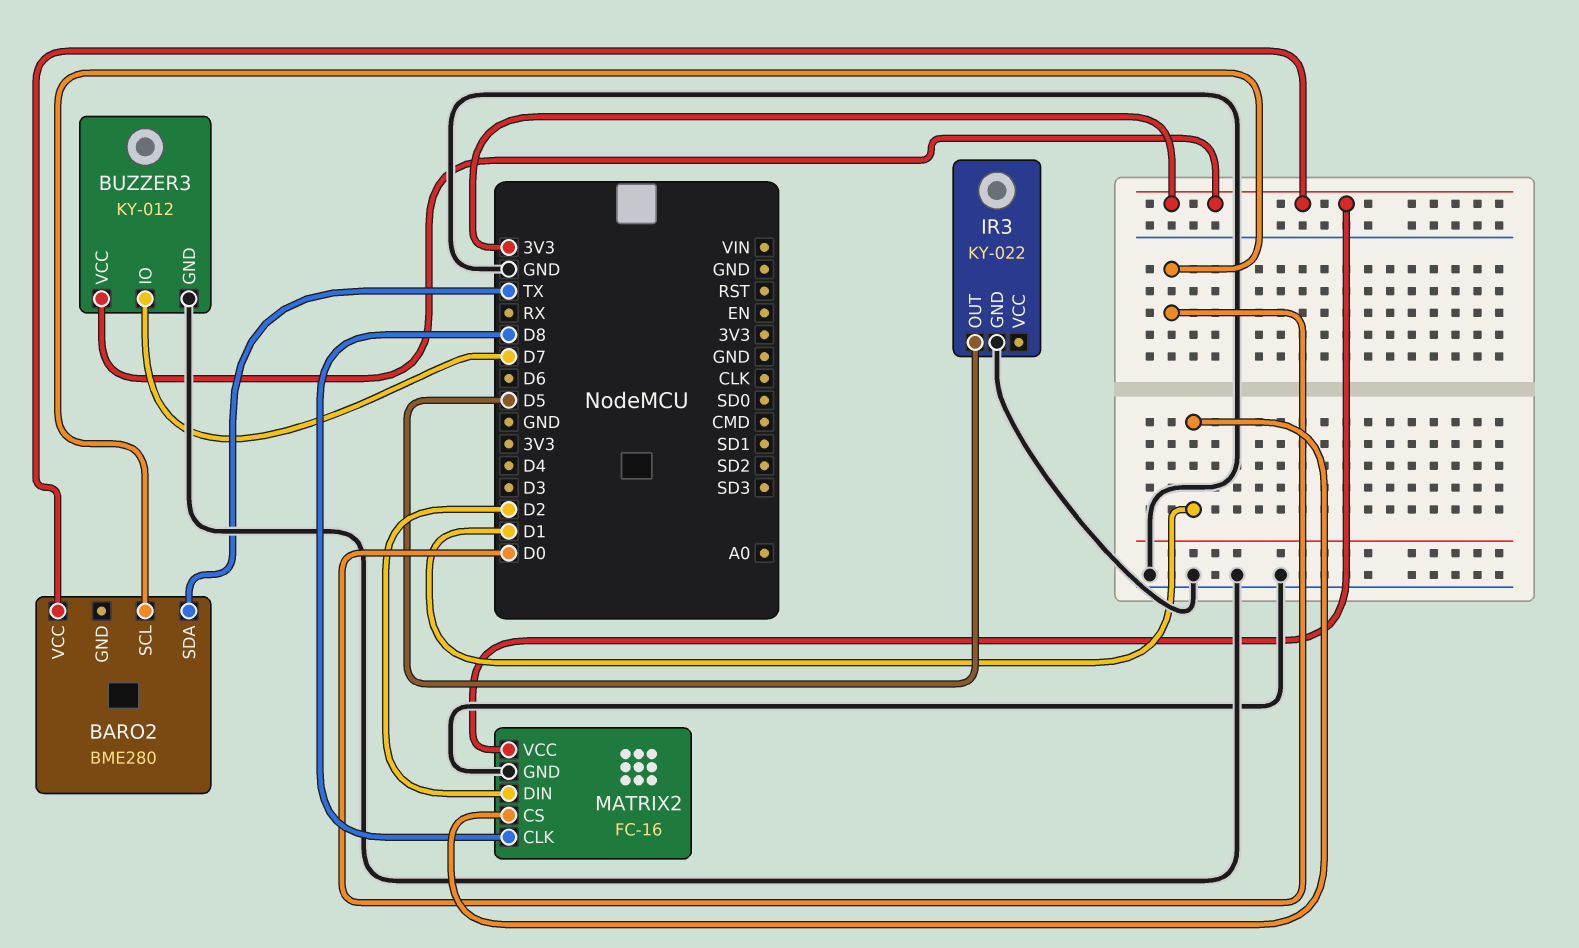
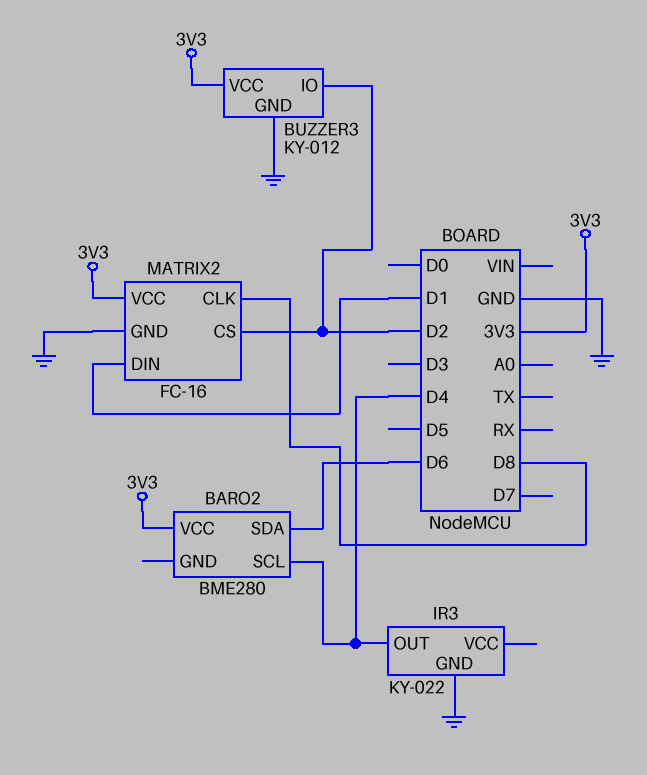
BARO2 pin SCL: D0 -> D4
BARO2 pin SDA: TX -> D6
BUZZER3 pin IO: D7 -> D2
IR3 pin OUT: D5 -> D4
MATRIX2 pin CS: D1 -> D2
MATRIX2 pin DIN: D2 -> D1

